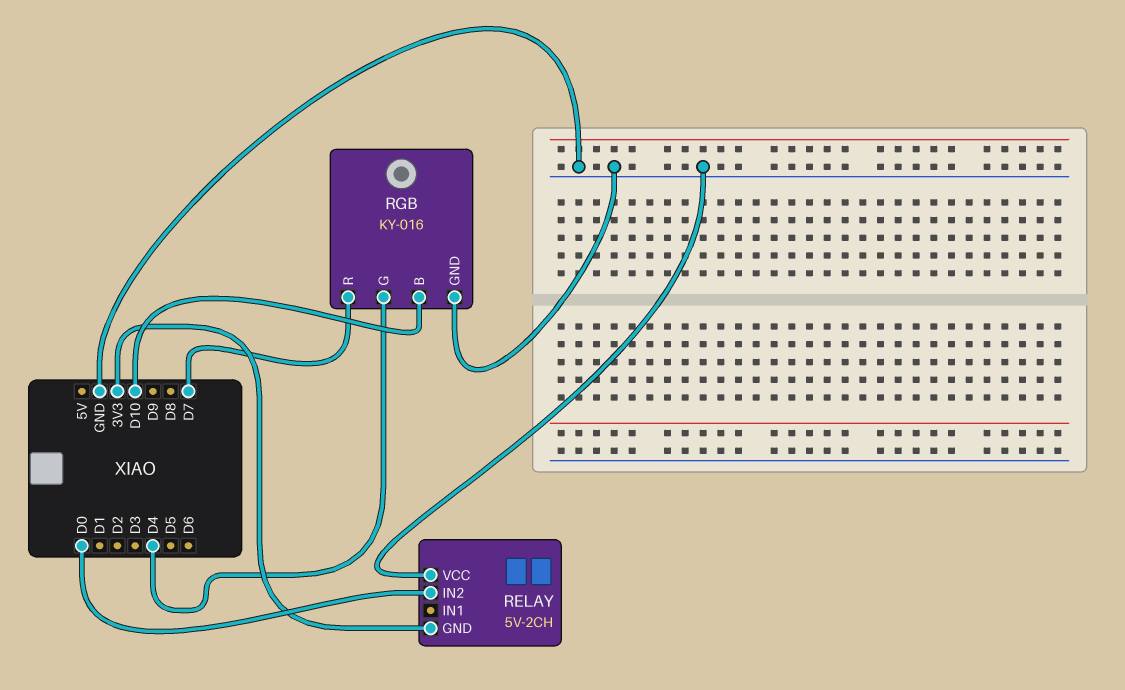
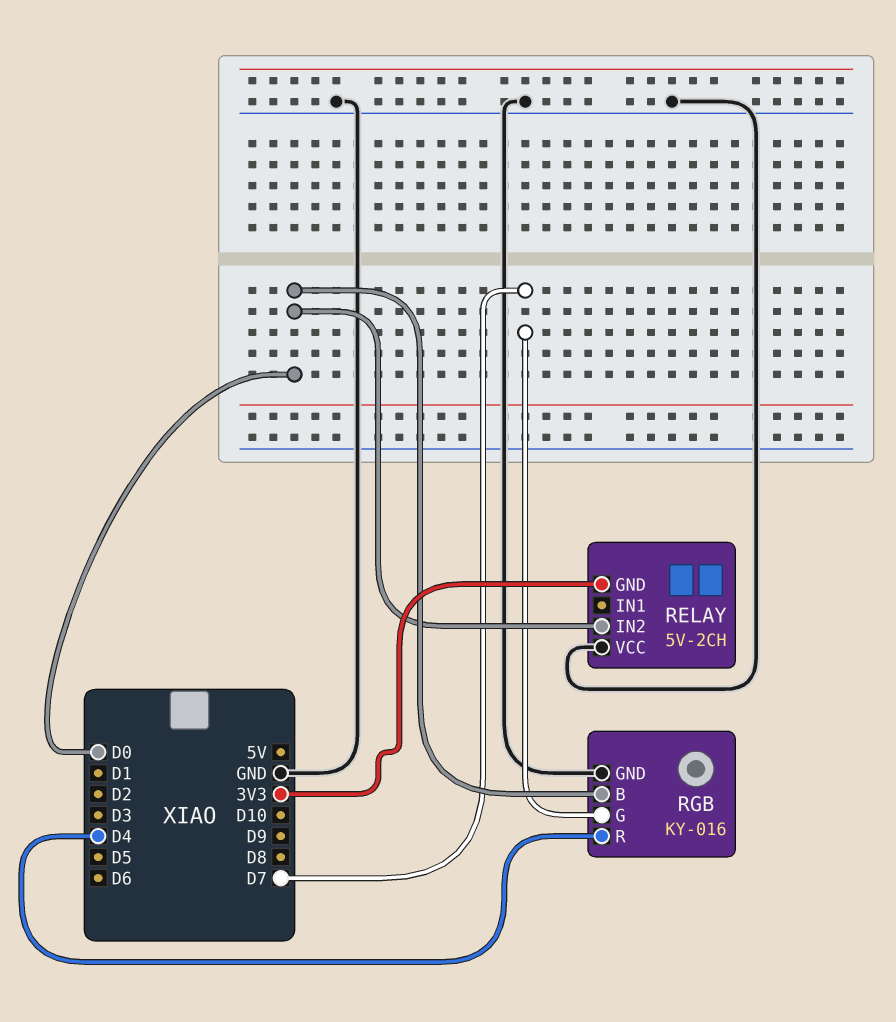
RGB pin B: D10 -> D0
RGB pin G: D4 -> D7
RGB pin R: D7 -> D4

